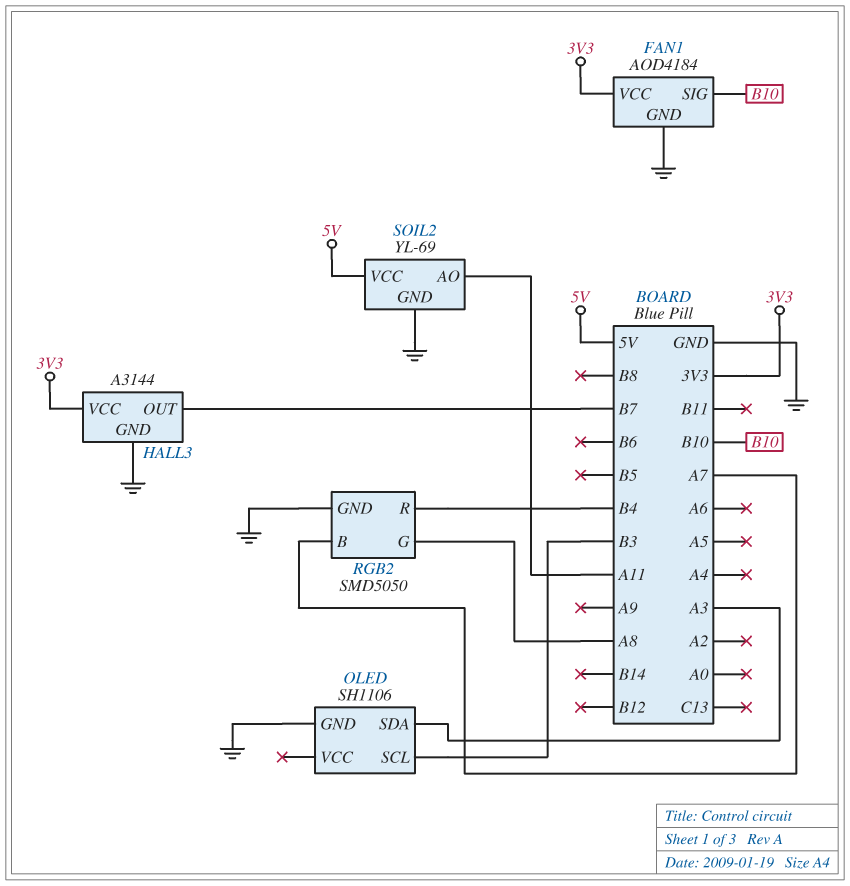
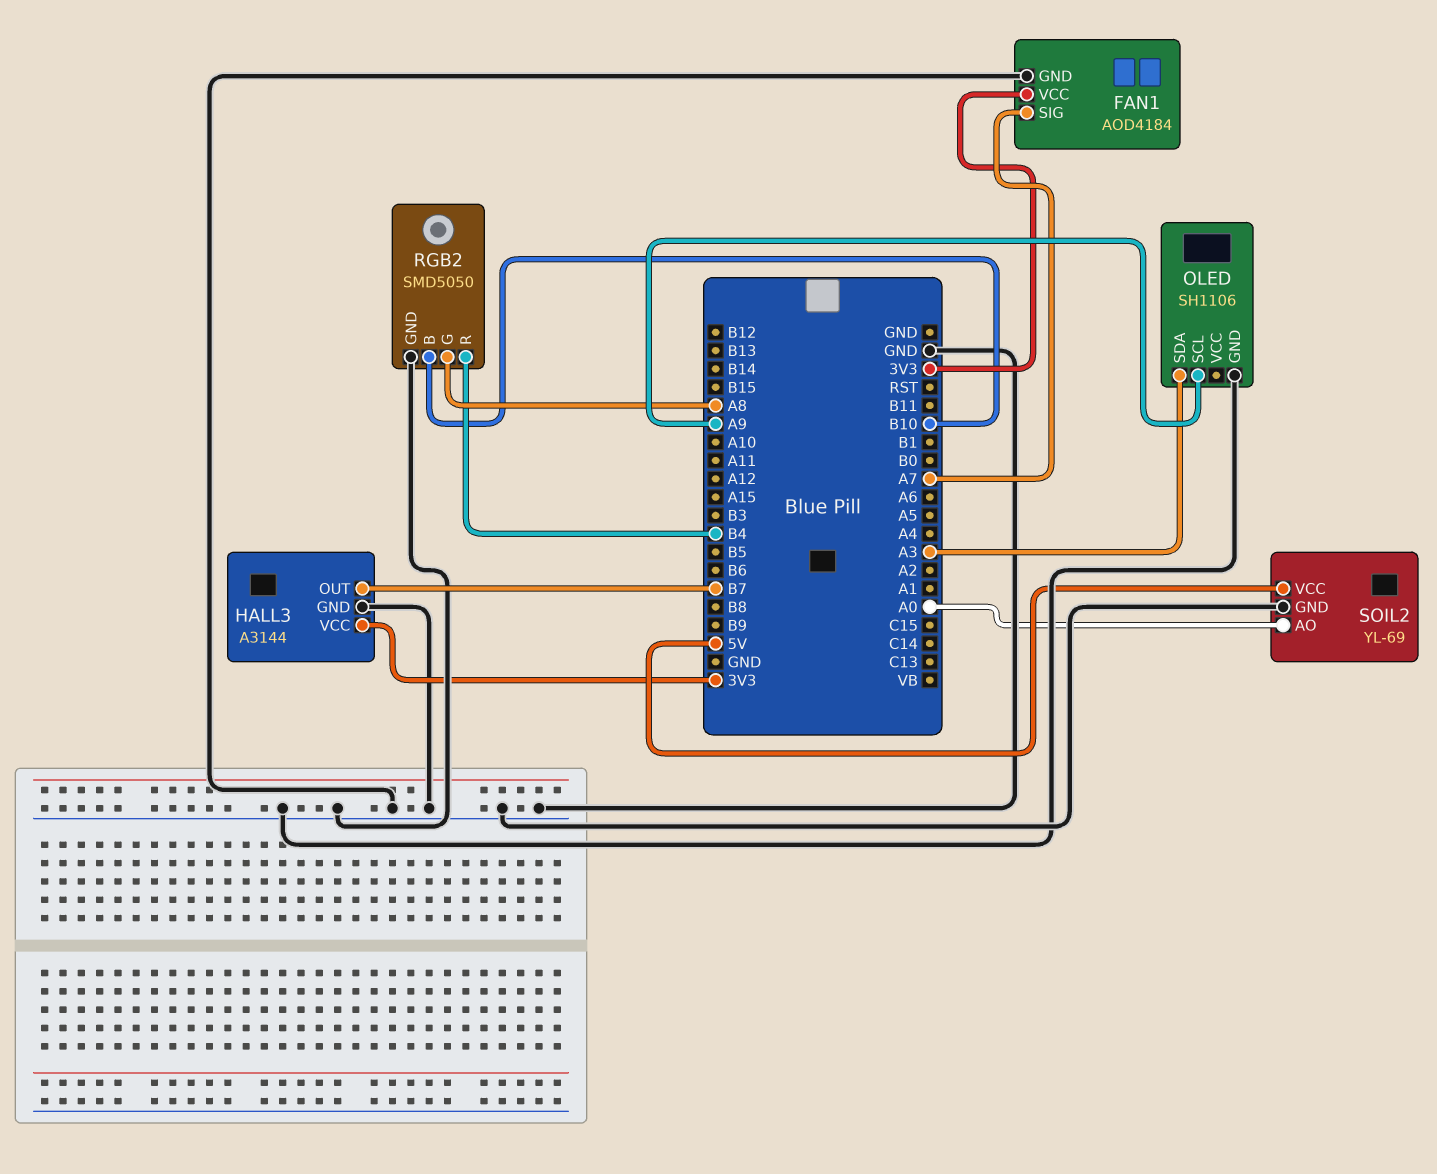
FAN1 pin SIG: B10 -> A7
OLED pin SCL: B3 -> A9
RGB2 pin B: A7 -> B10
SOIL2 pin AO: A11 -> A0

